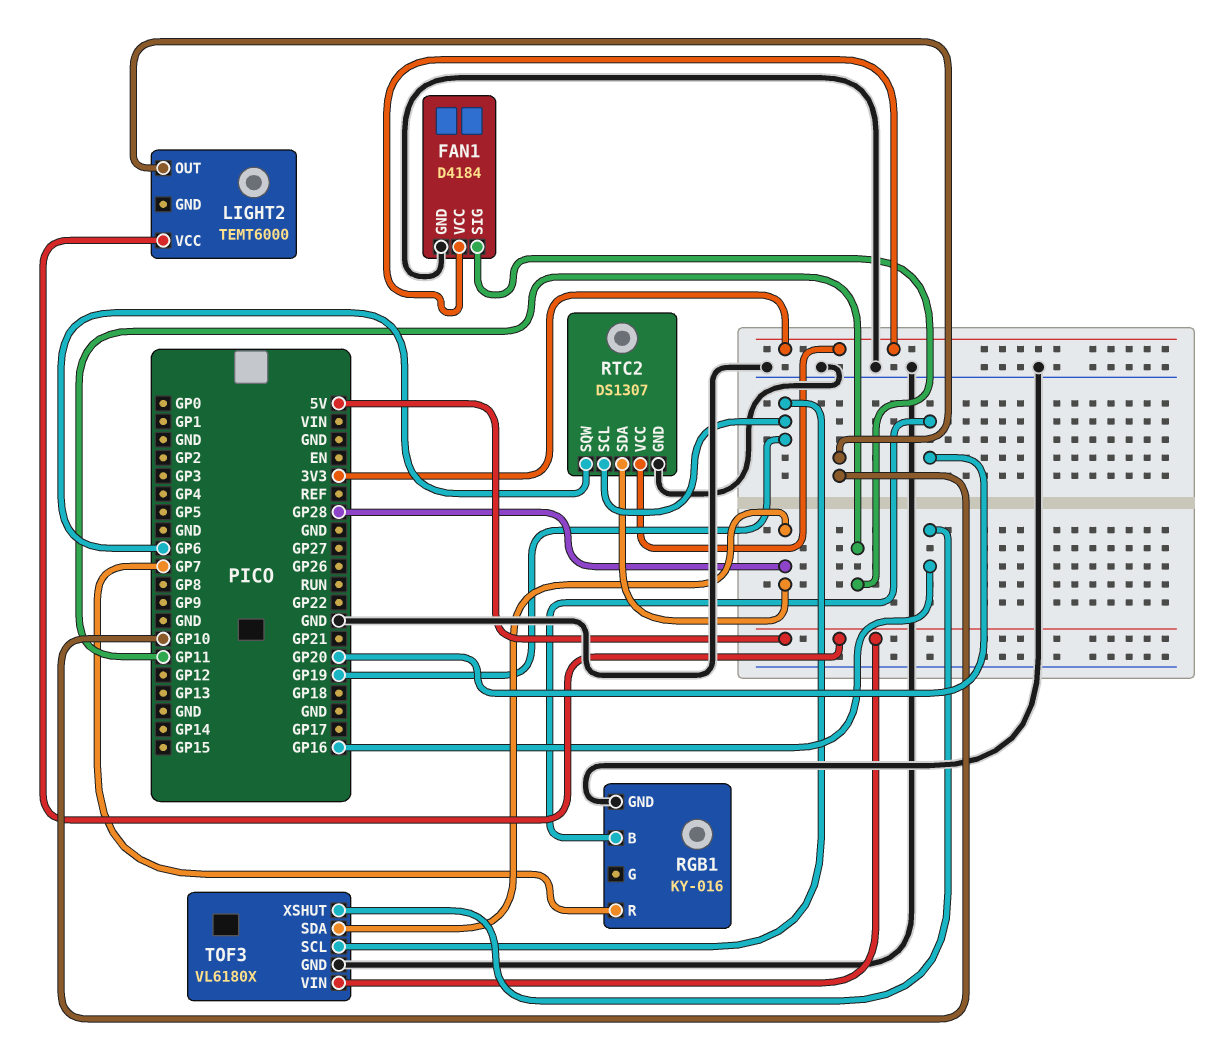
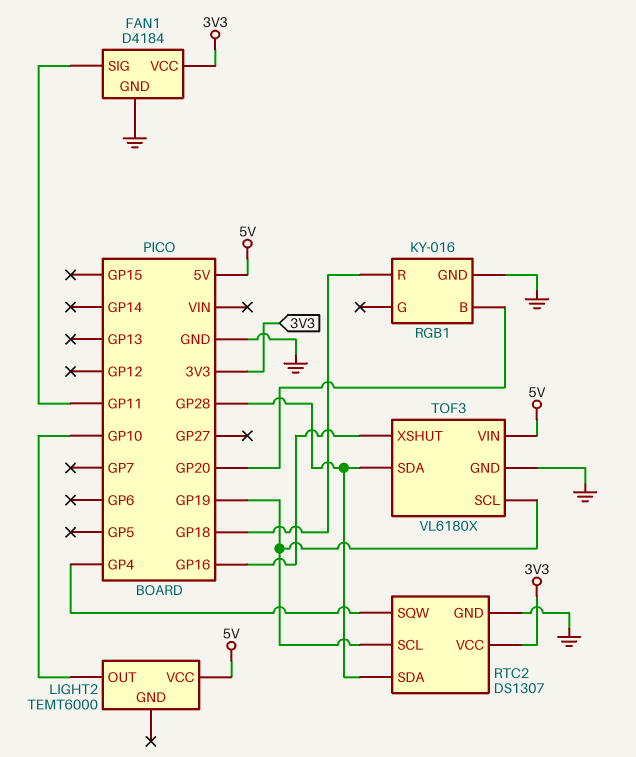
RGB1 pin R: GP7 -> GP18
RTC2 pin SQW: GP6 -> GP4

